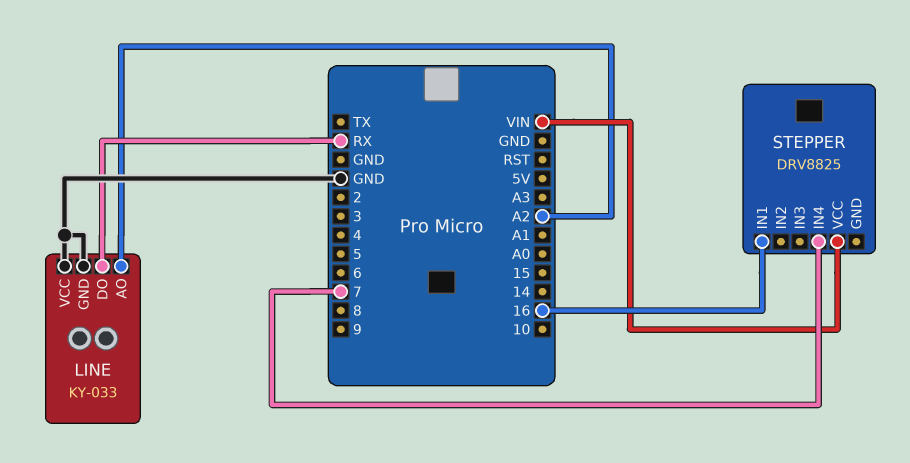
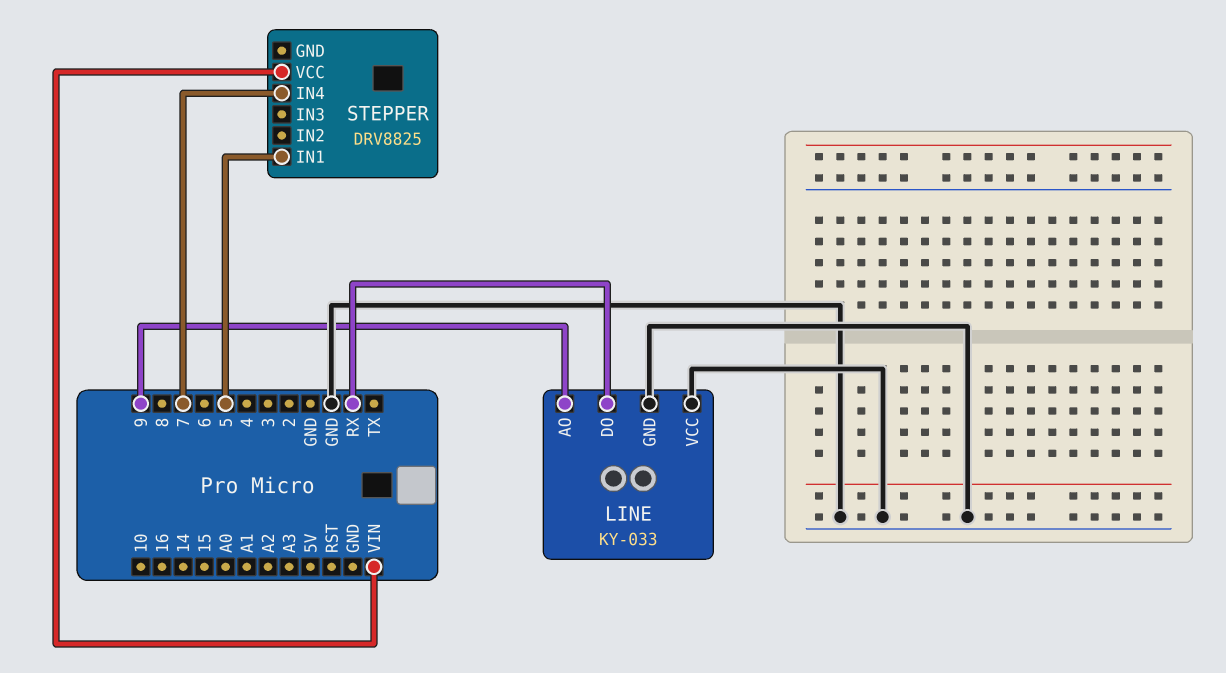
LINE pin AO: A2 -> 9
STEPPER pin IN1: 16 -> 5

